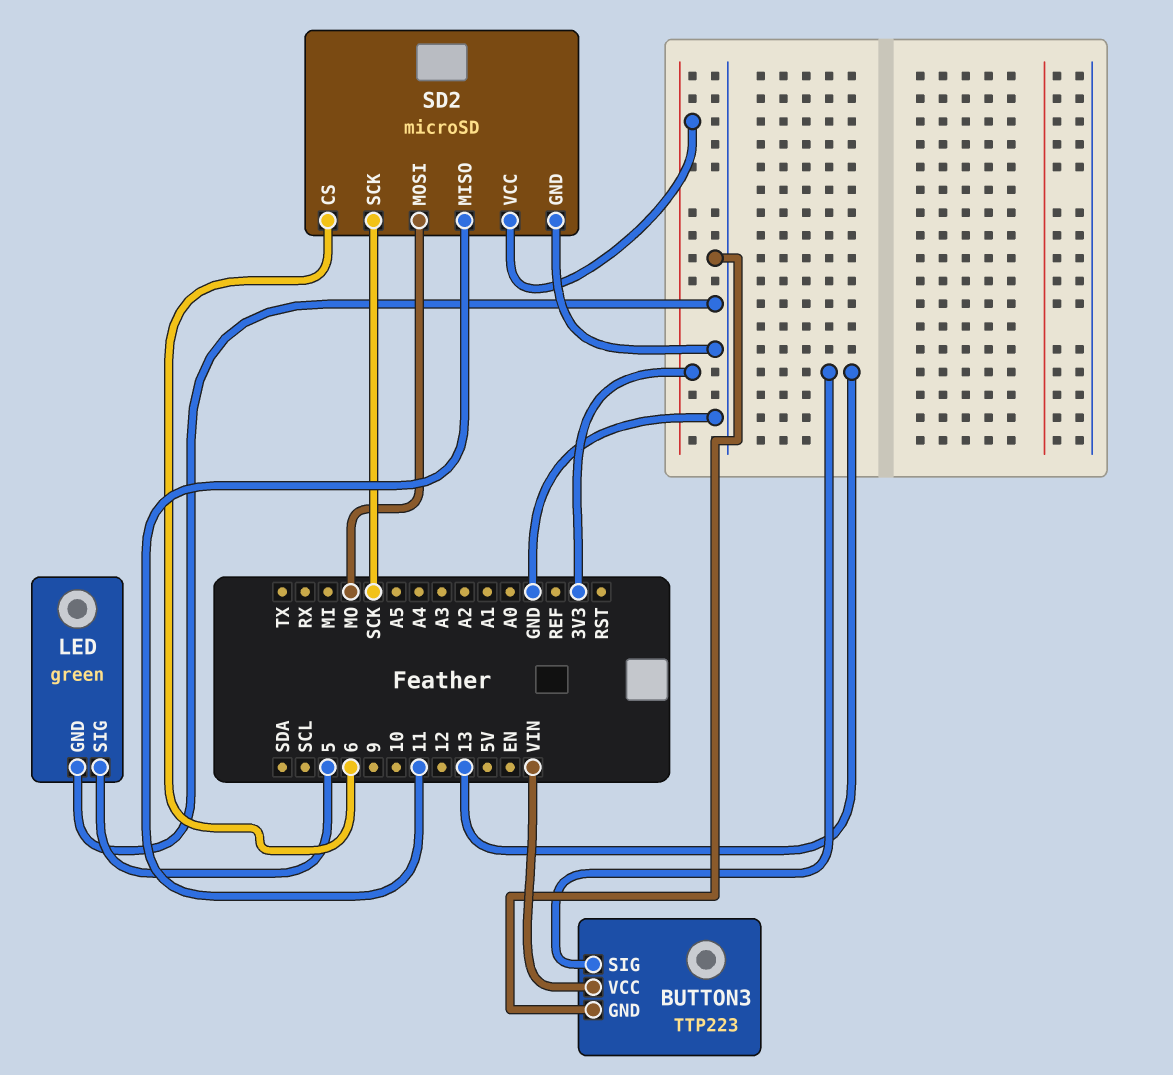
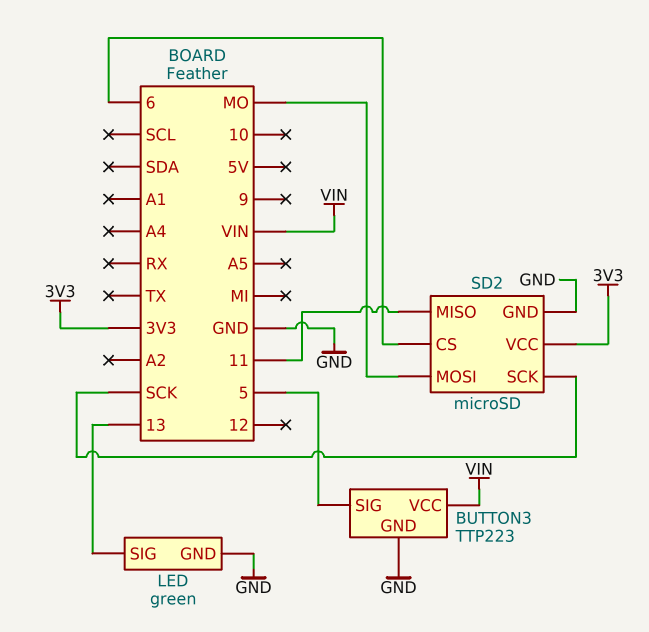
BUTTON3 pin SIG: 13 -> 5
LED pin SIG: 5 -> 13

